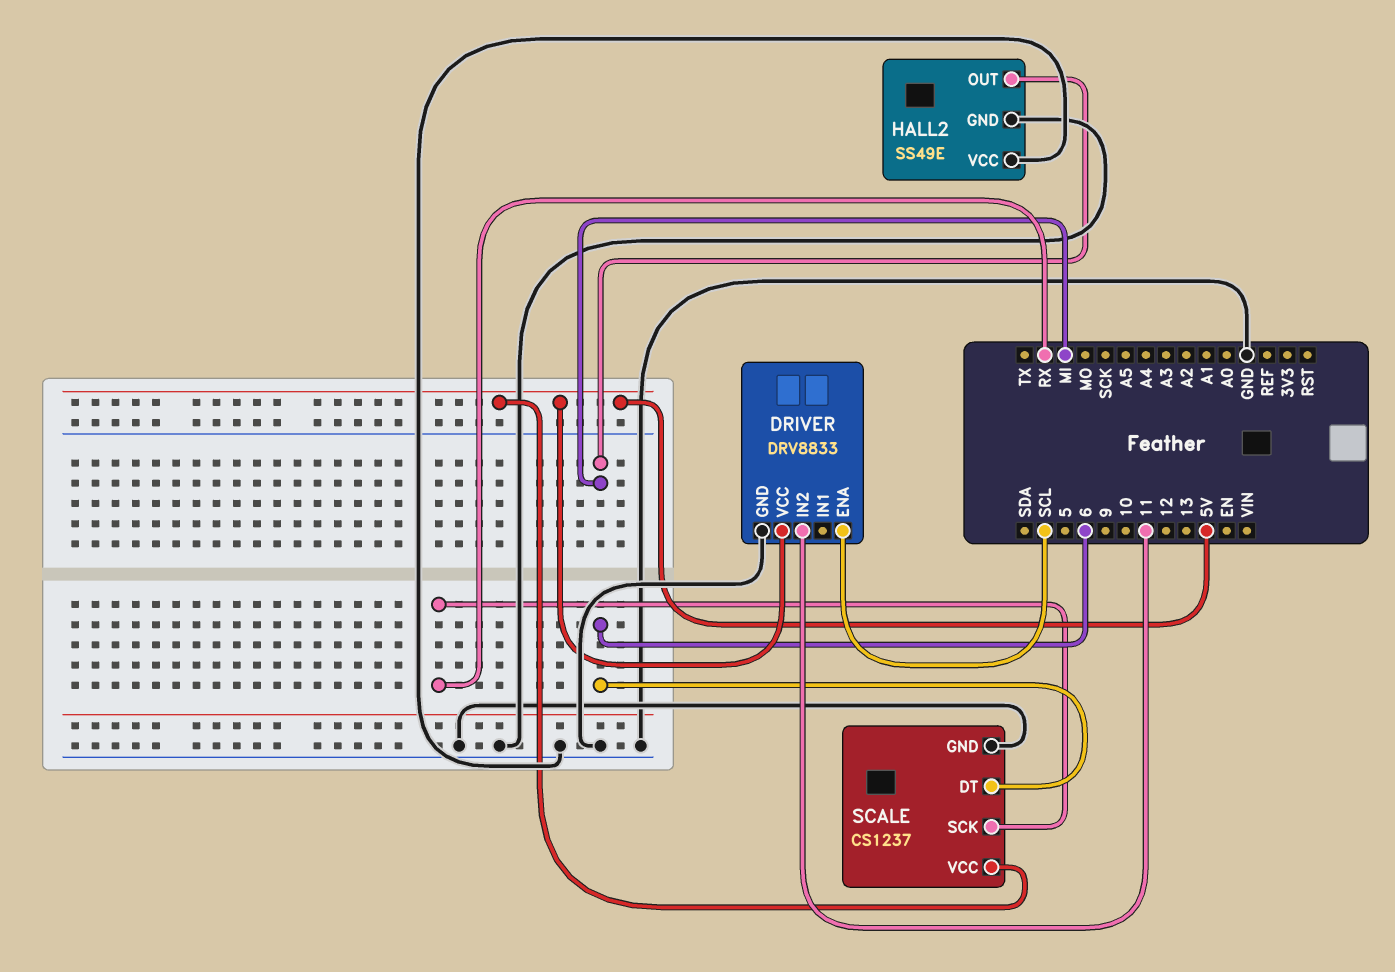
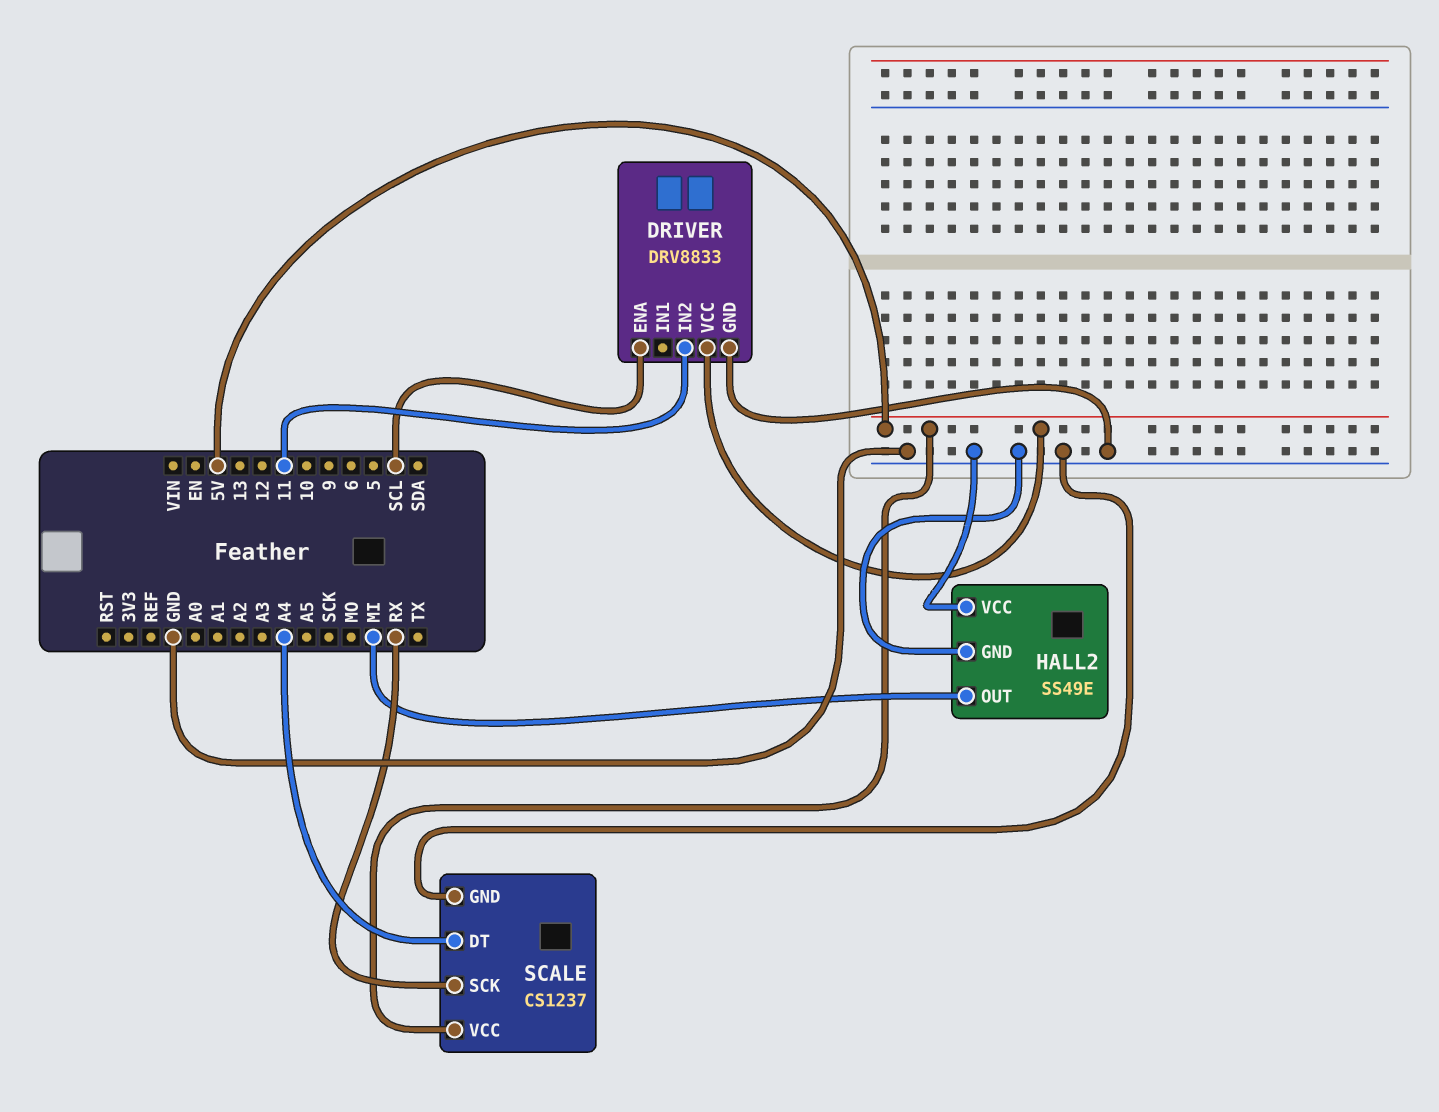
SCALE pin DT: 6 -> A4

